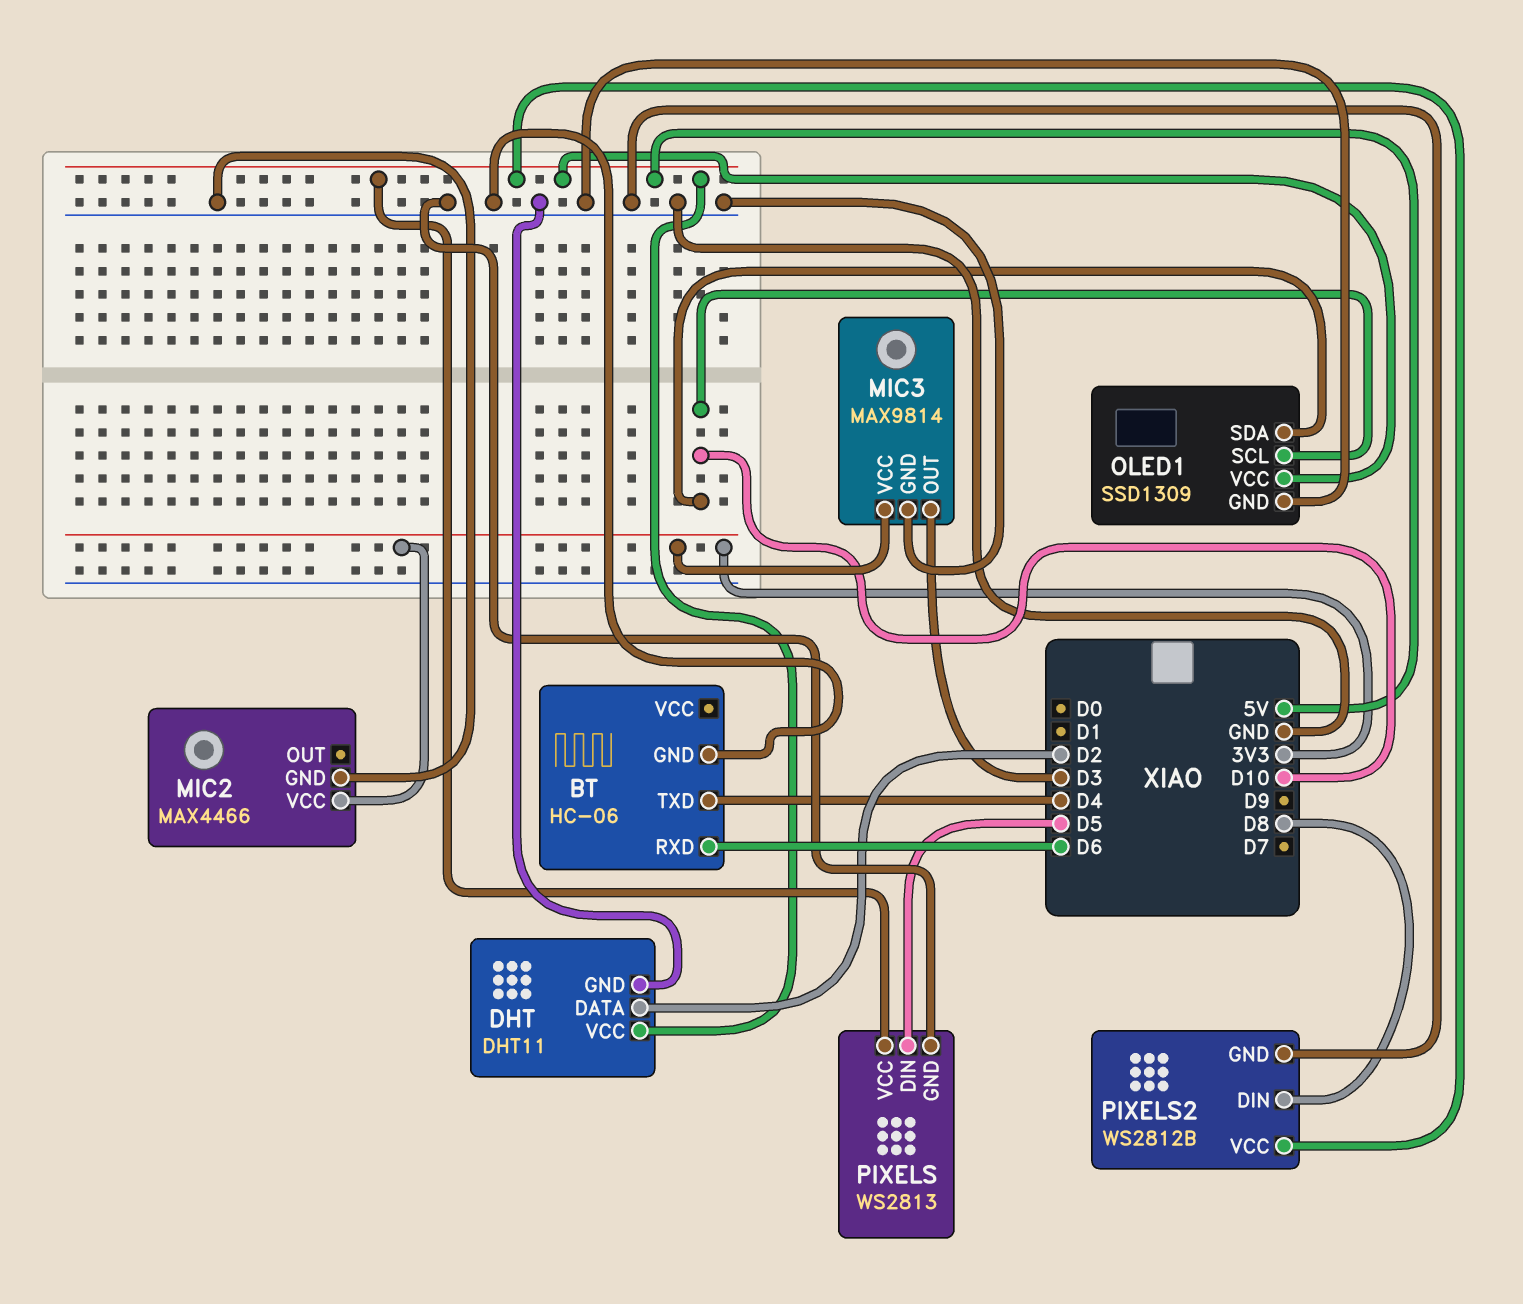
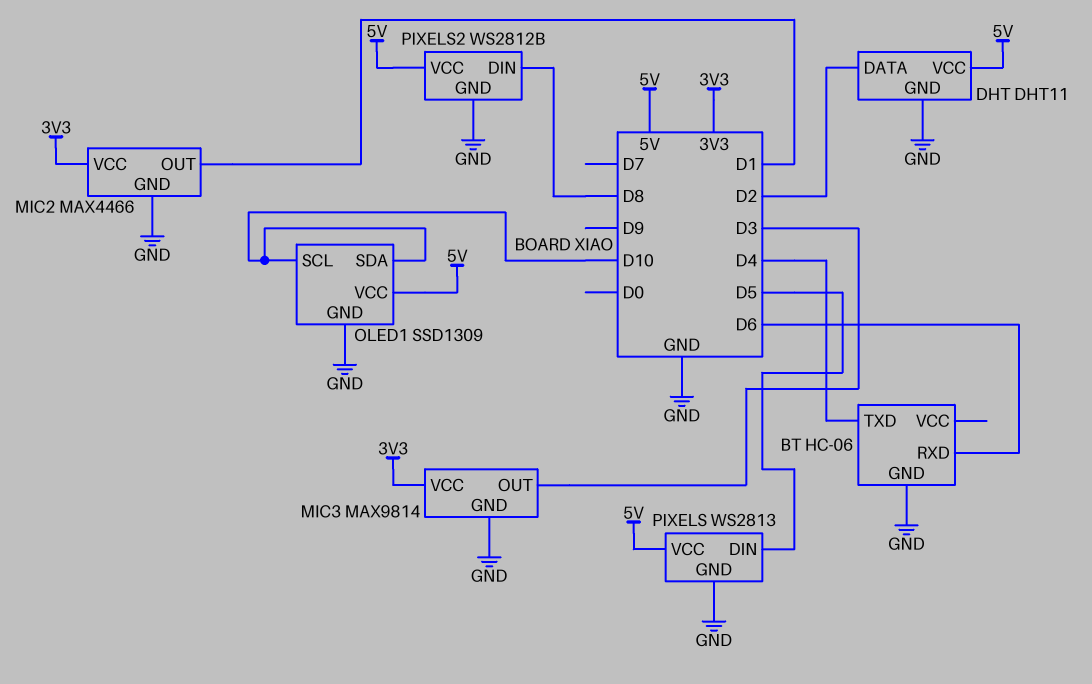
MIC2 pin OUT: none -> D1

